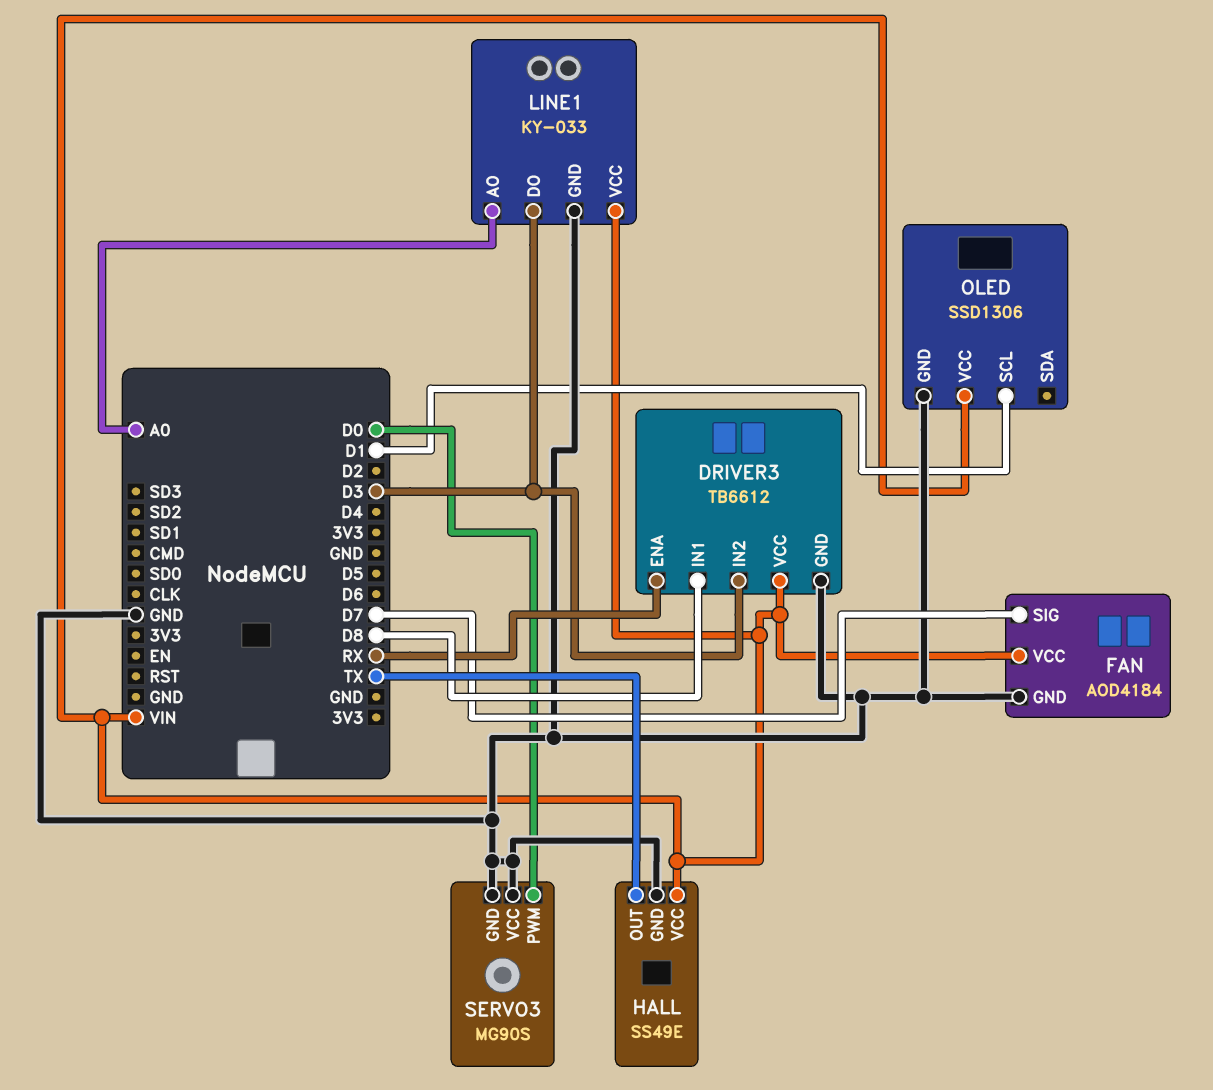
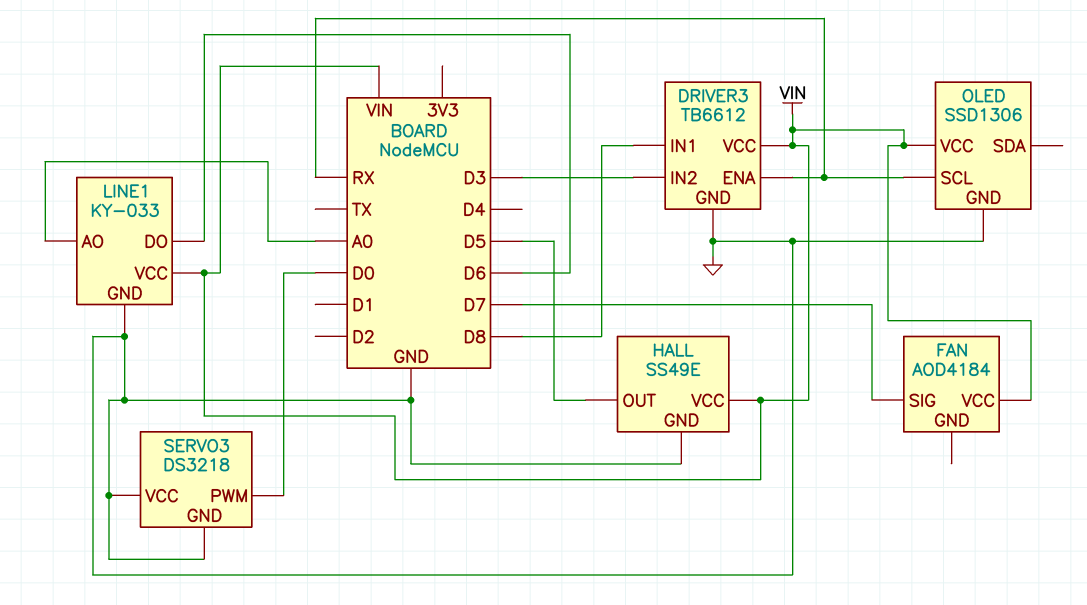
FAN pin GND: GND -> none
HALL pin OUT: TX -> D5
LINE1 pin DO: D3 -> D6
OLED pin SCL: D1 -> RX
SERVO3: MG90S -> DS3218

